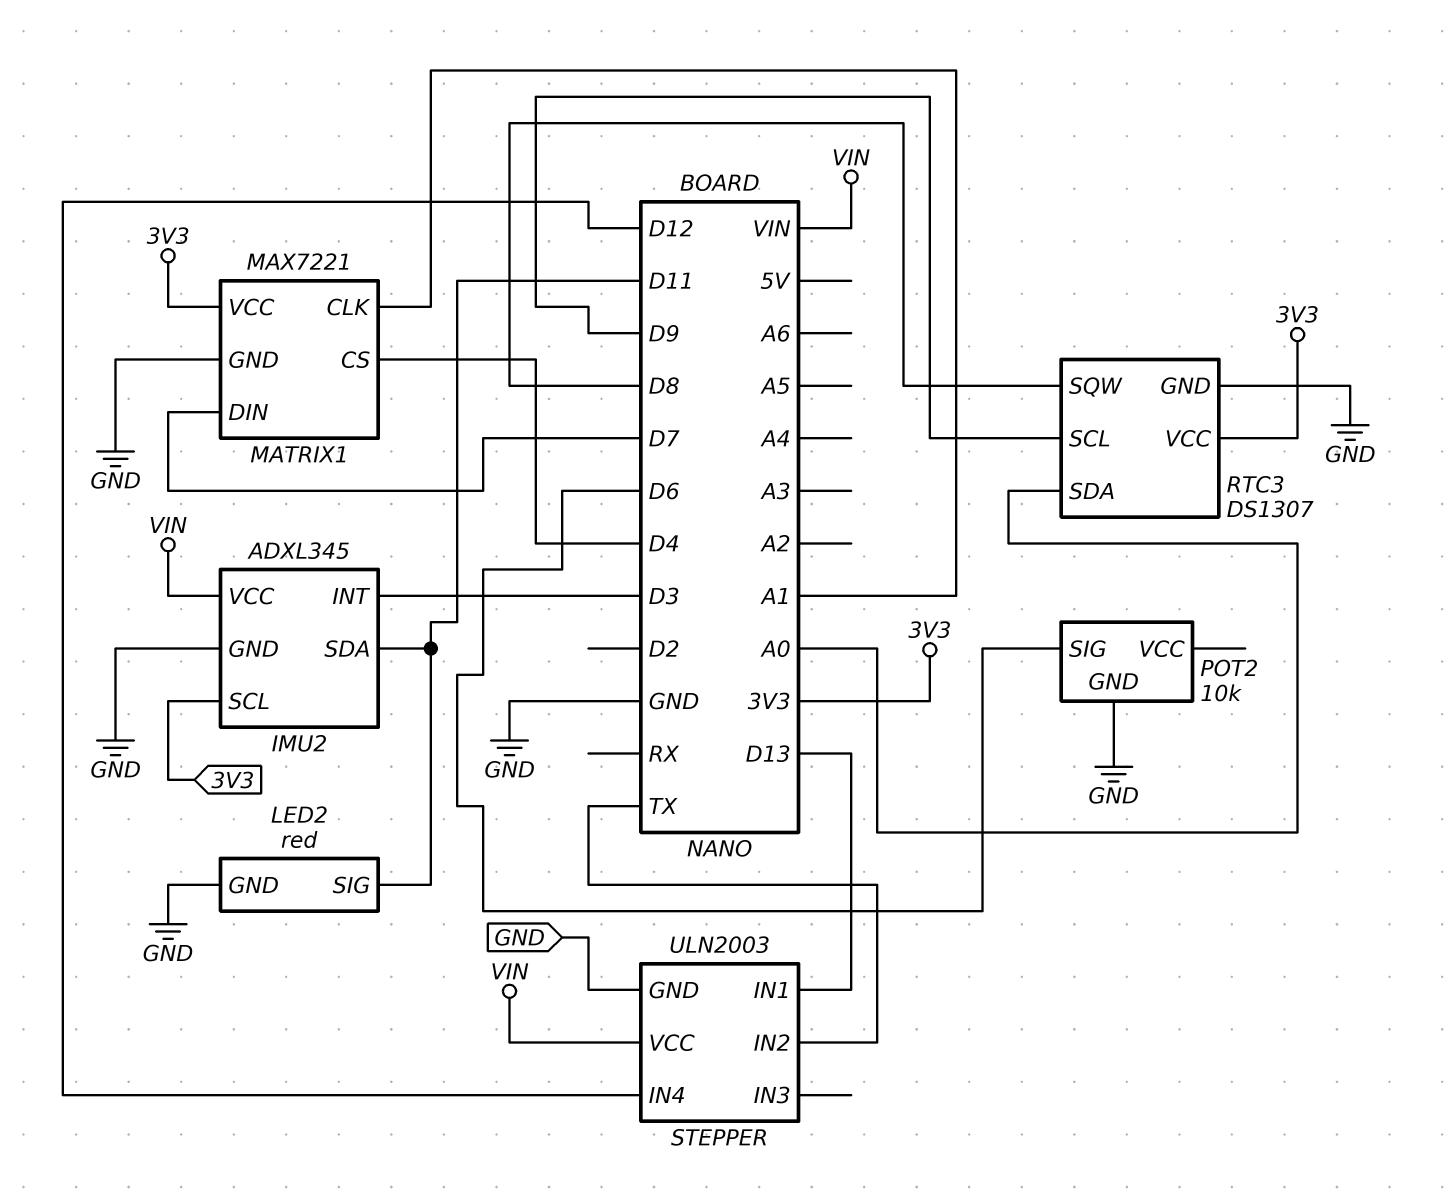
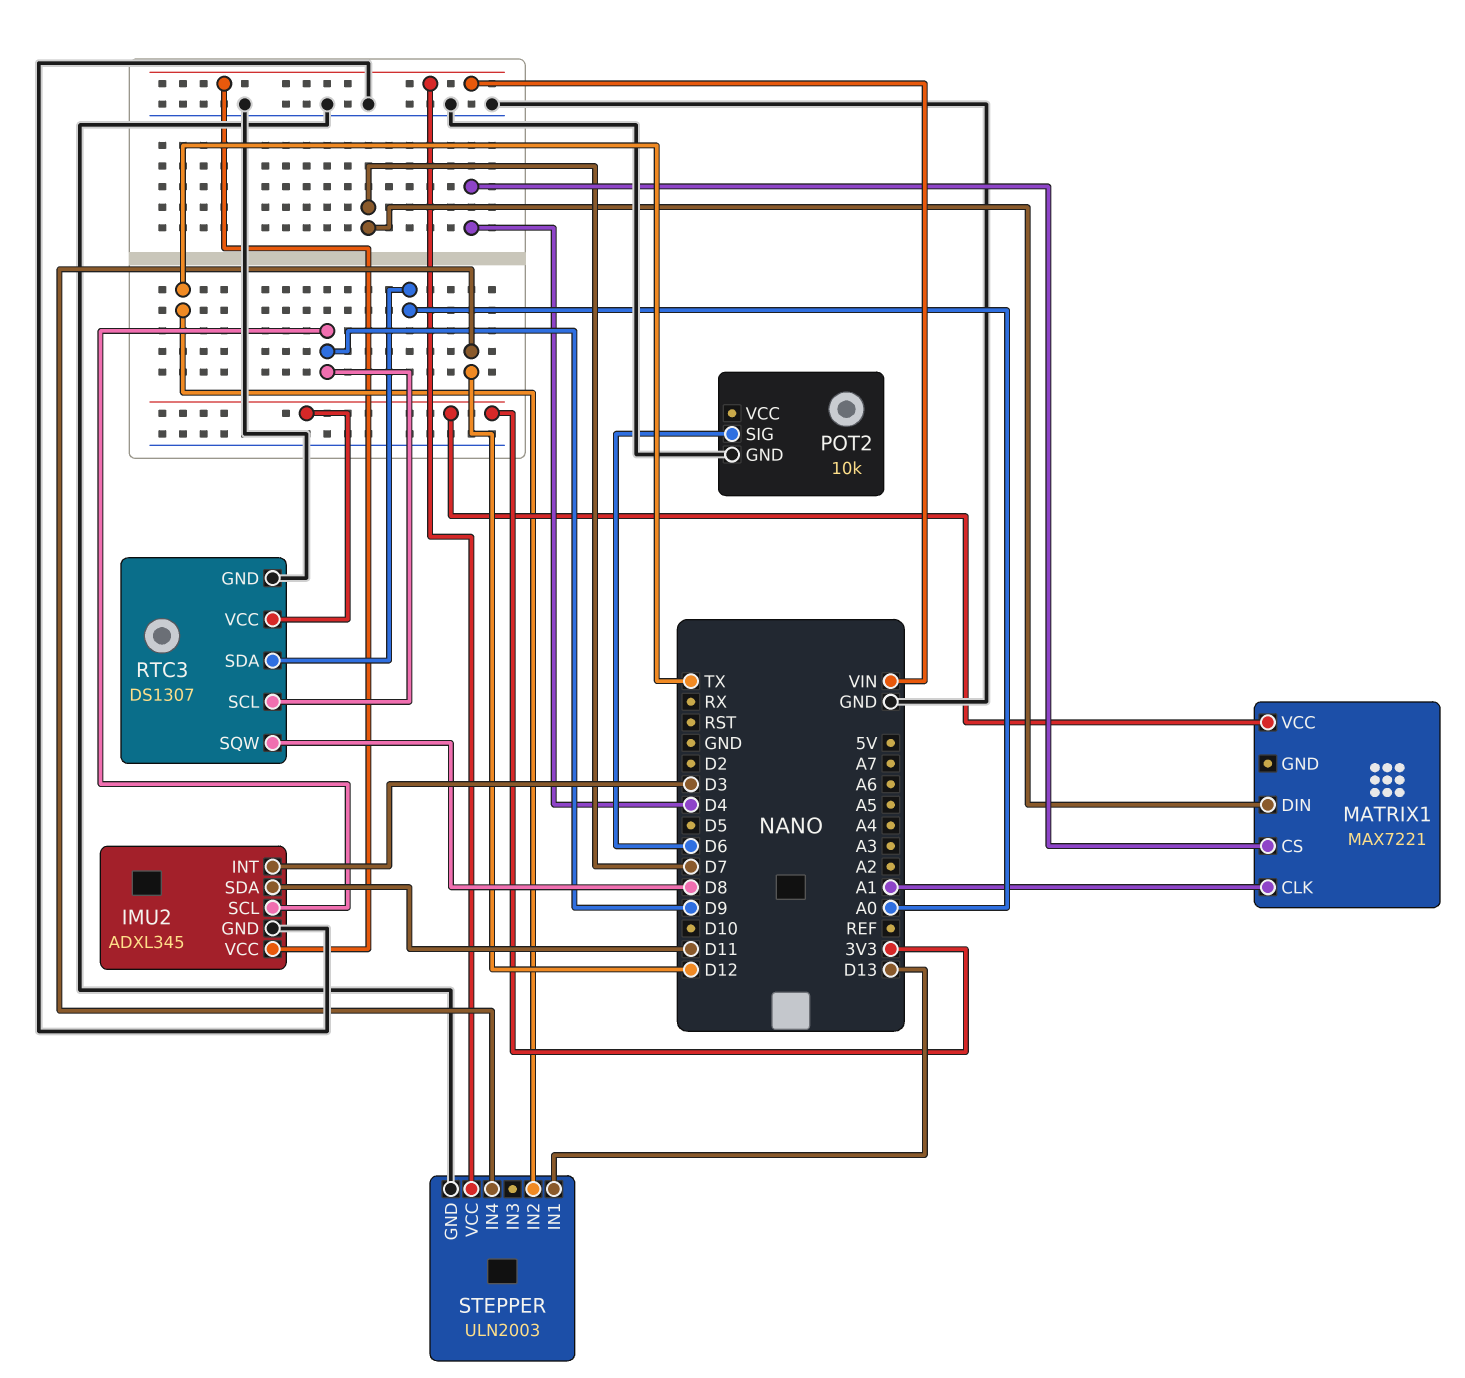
IMU2 pin SCL: 3V3 -> D9
LED2: red -> none
LED2 pin GND: GND -> none
LED2 pin SIG: D11 -> none
MATRIX1 pin GND: GND -> none

